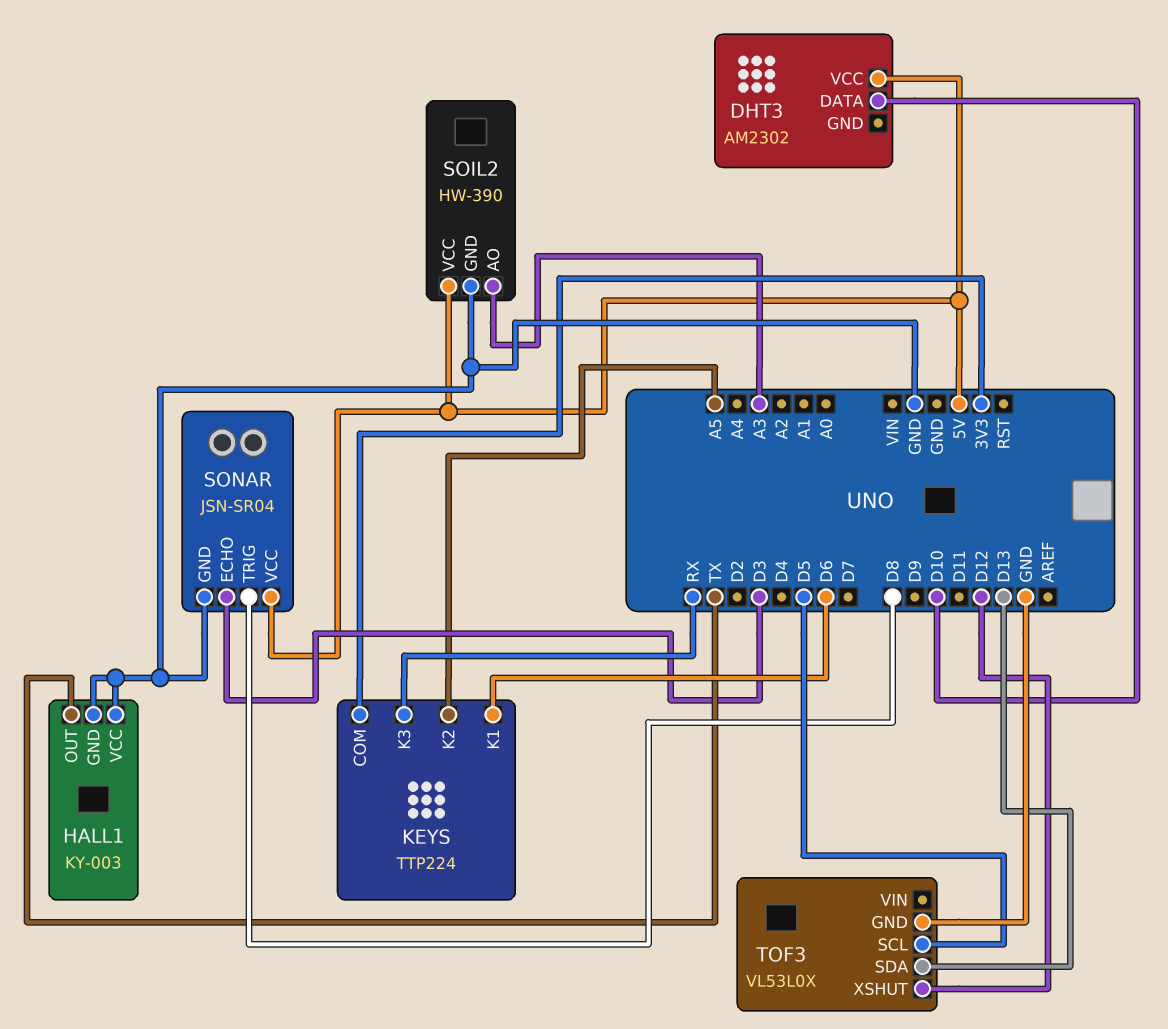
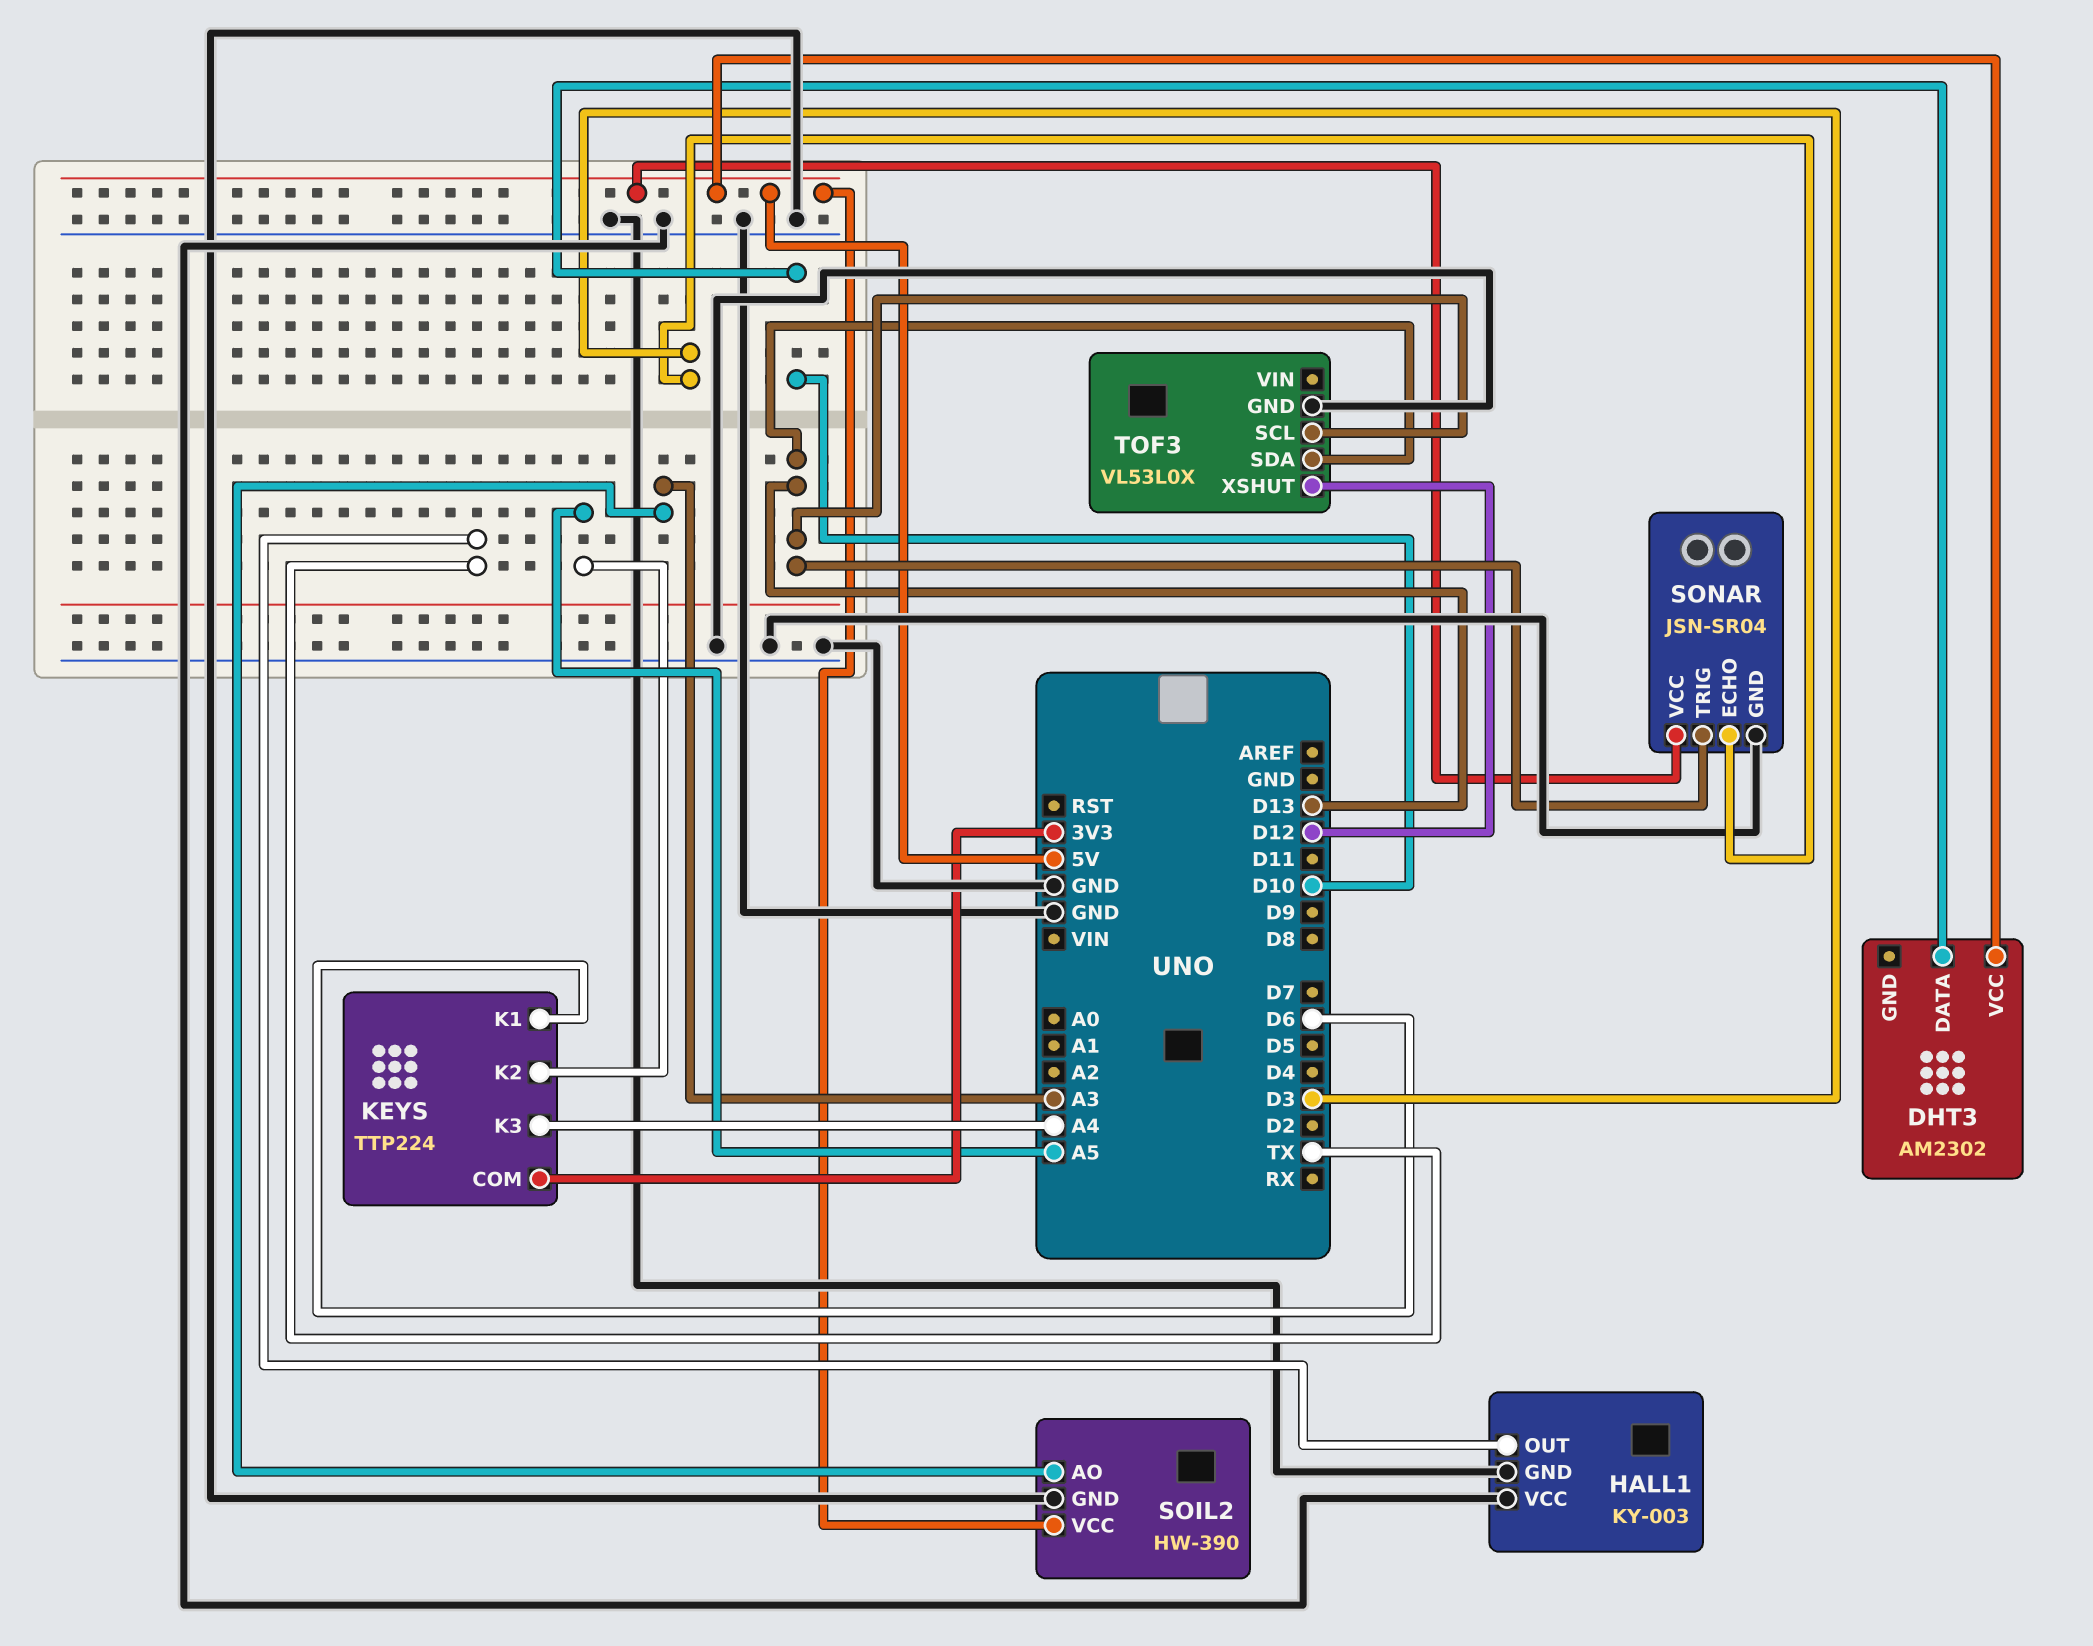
KEYS pin K3: RX -> A4
SONAR pin TRIG: D8 -> D13
TOF3 pin SCL: D5 -> D13

